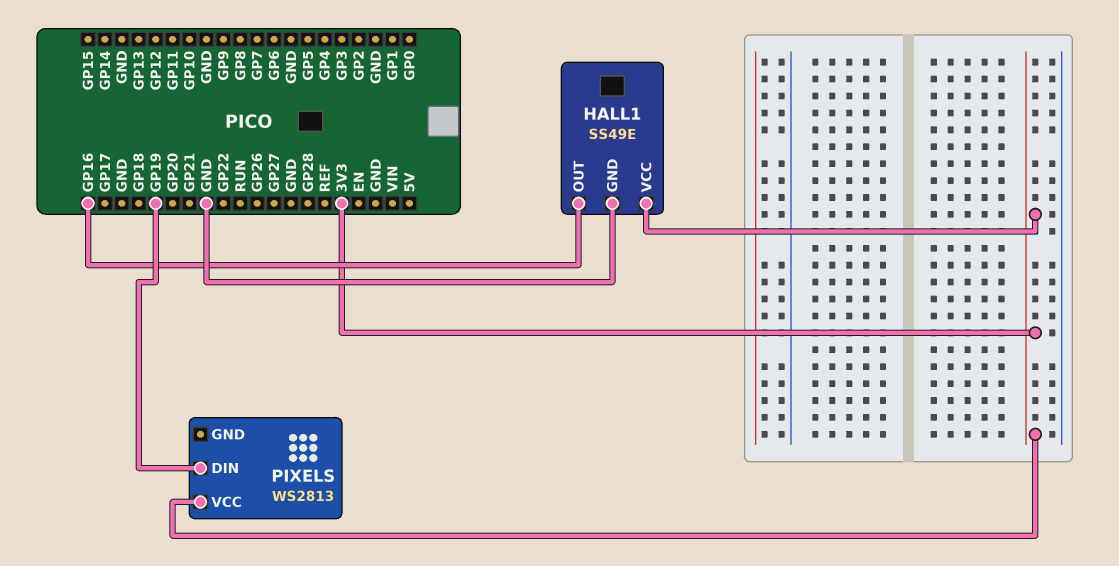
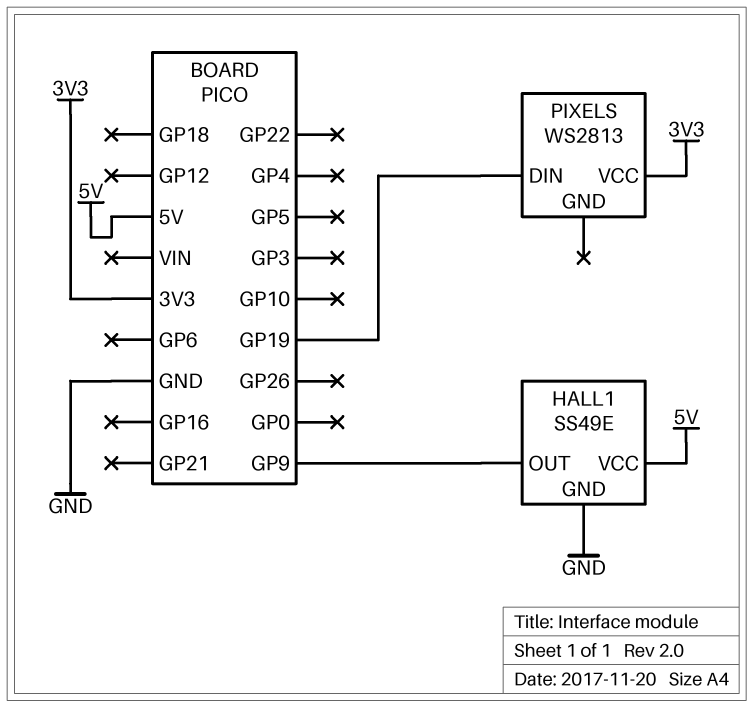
HALL1 pin OUT: GP16 -> GP9
HALL1 pin VCC: 3V3 -> 5V

